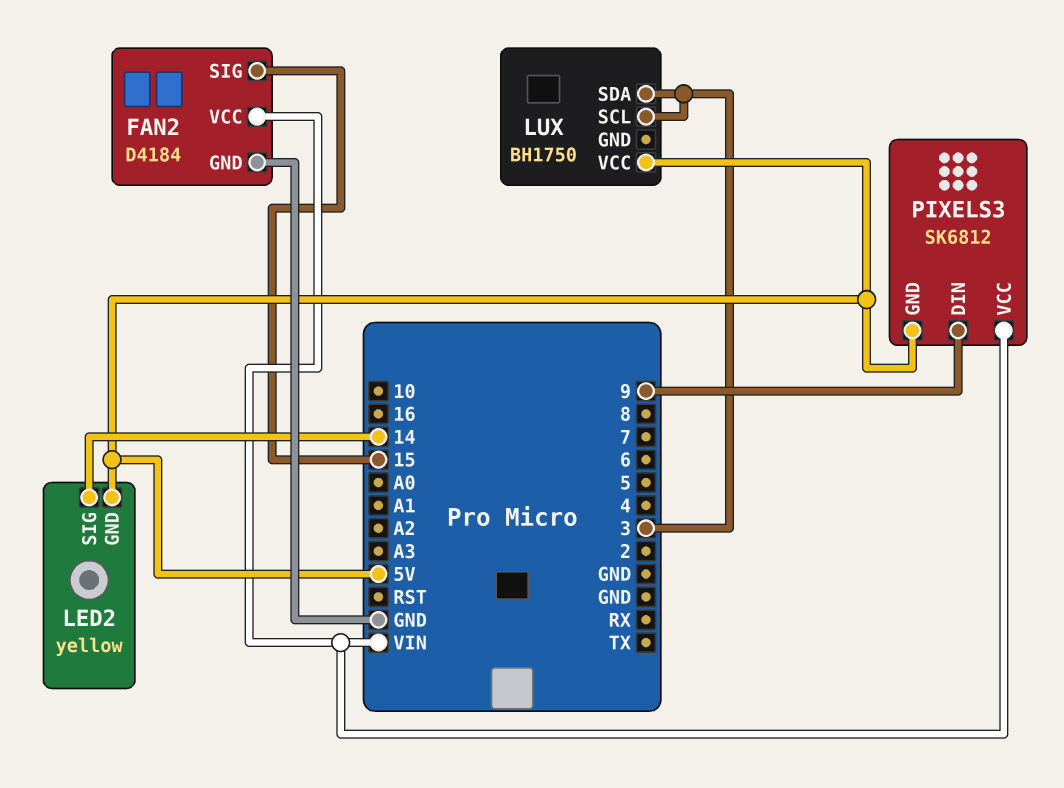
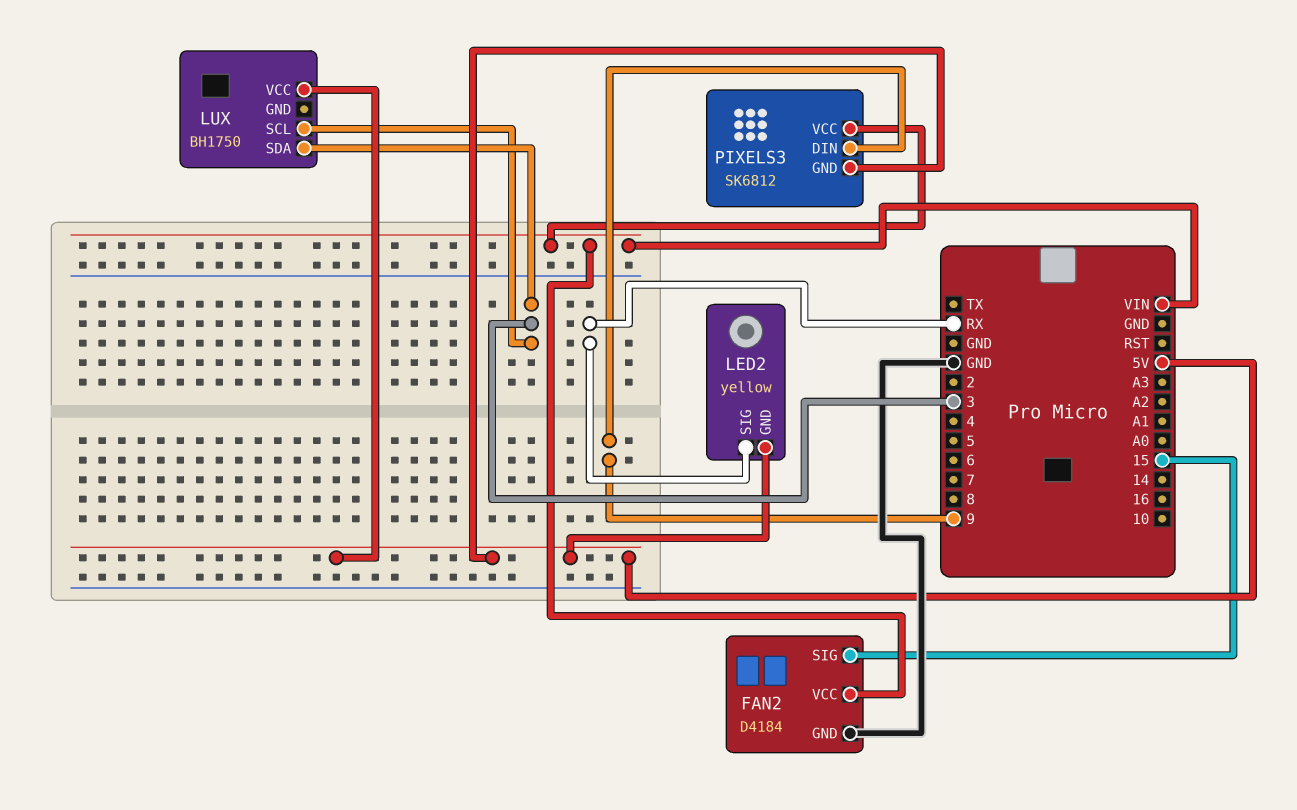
LED2 pin SIG: 14 -> RX

